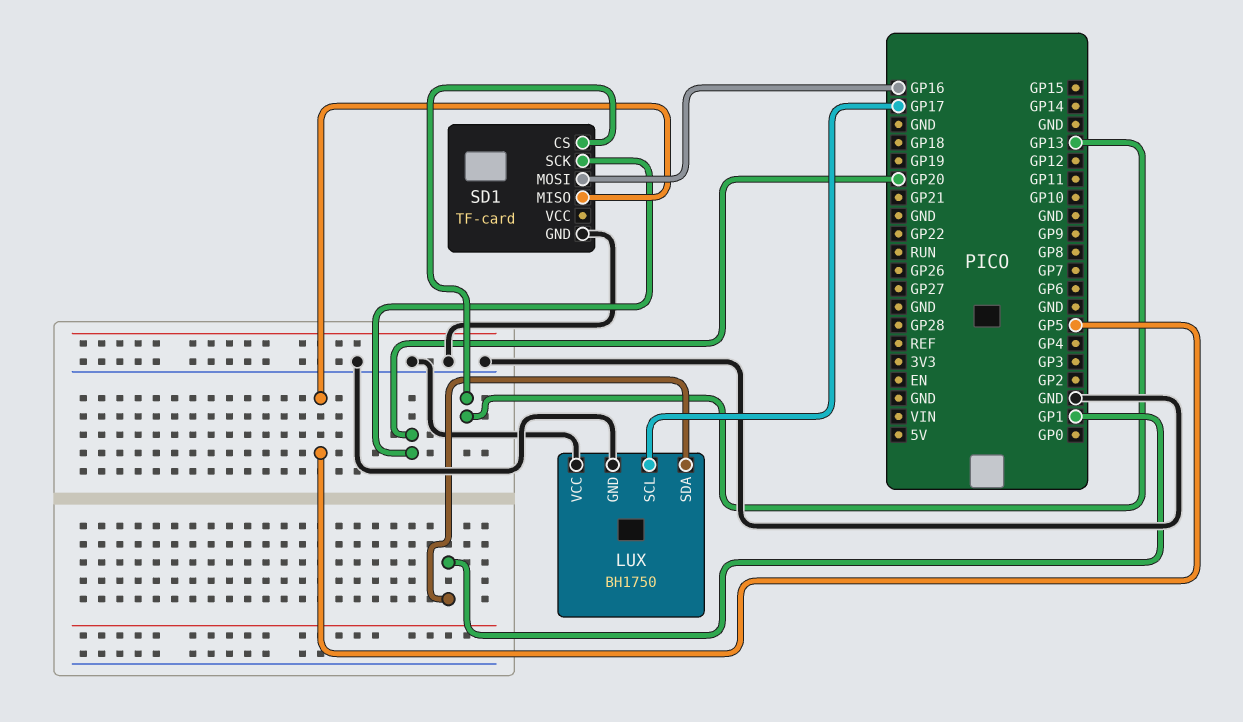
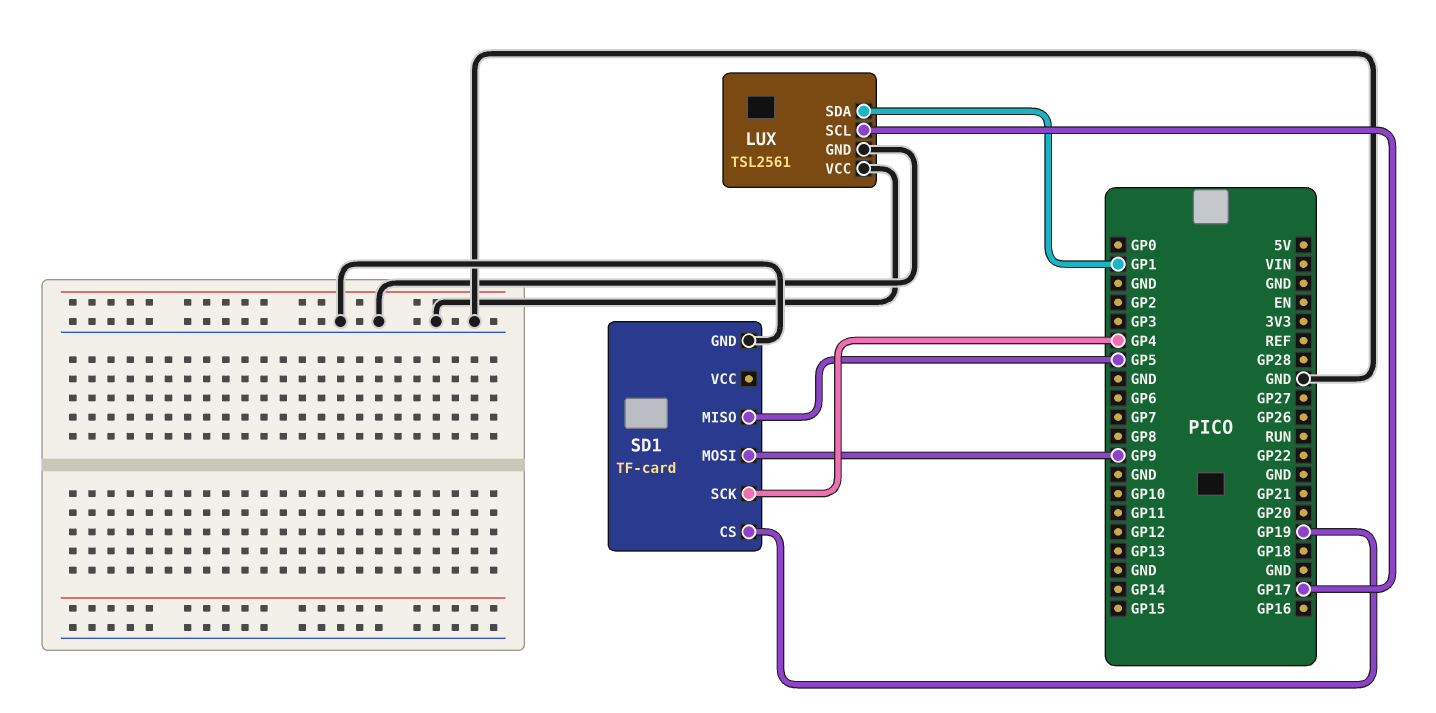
LUX: BH1750 -> TSL2561
SD1 pin CS: GP13 -> GP19
SD1 pin MOSI: GP16 -> GP9
SD1 pin SCK: GP20 -> GP4

